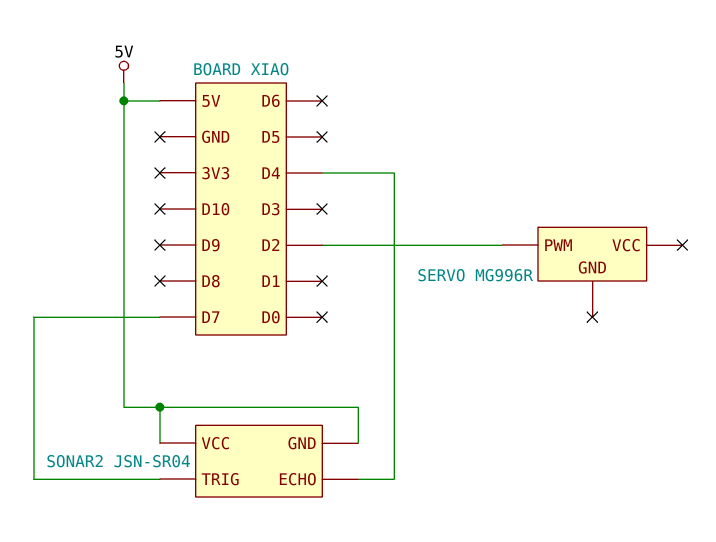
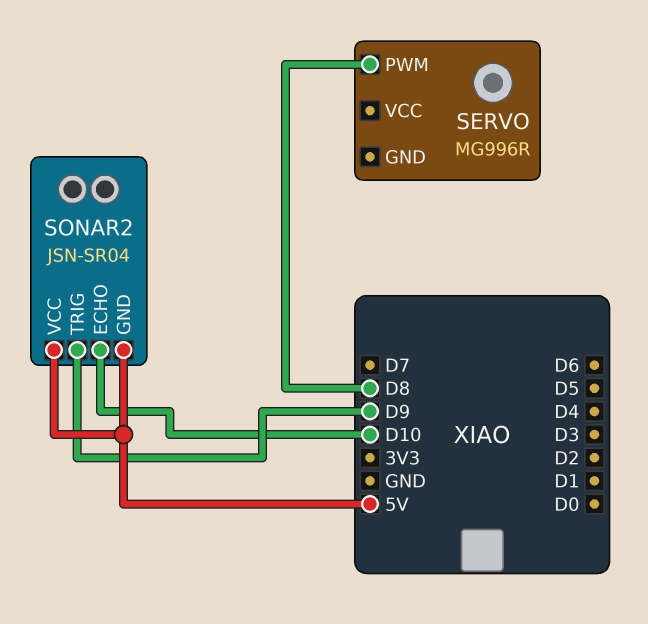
SERVO pin PWM: D2 -> D8
SONAR2 pin ECHO: D4 -> D10
SONAR2 pin TRIG: D7 -> D9

